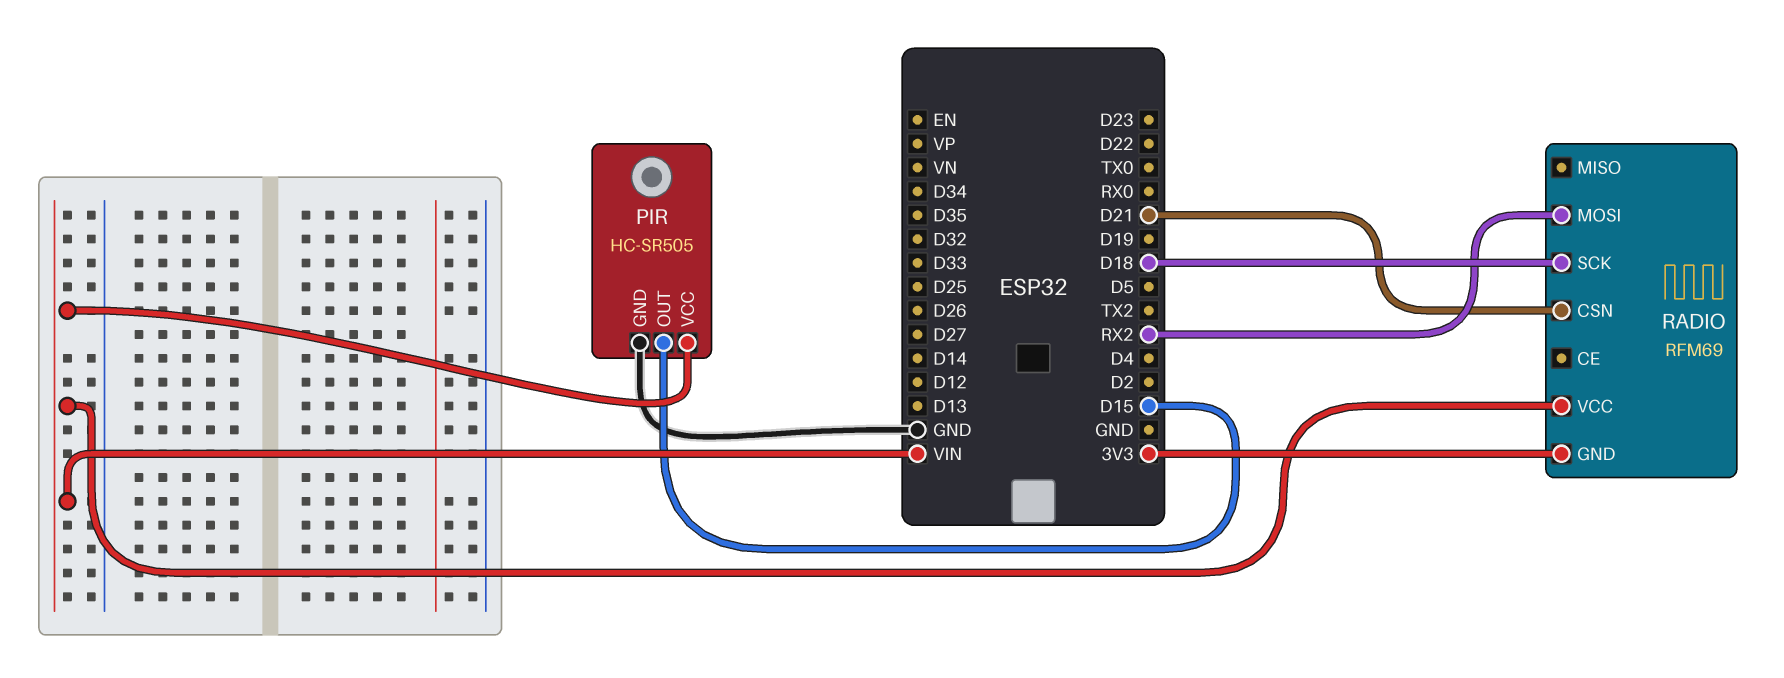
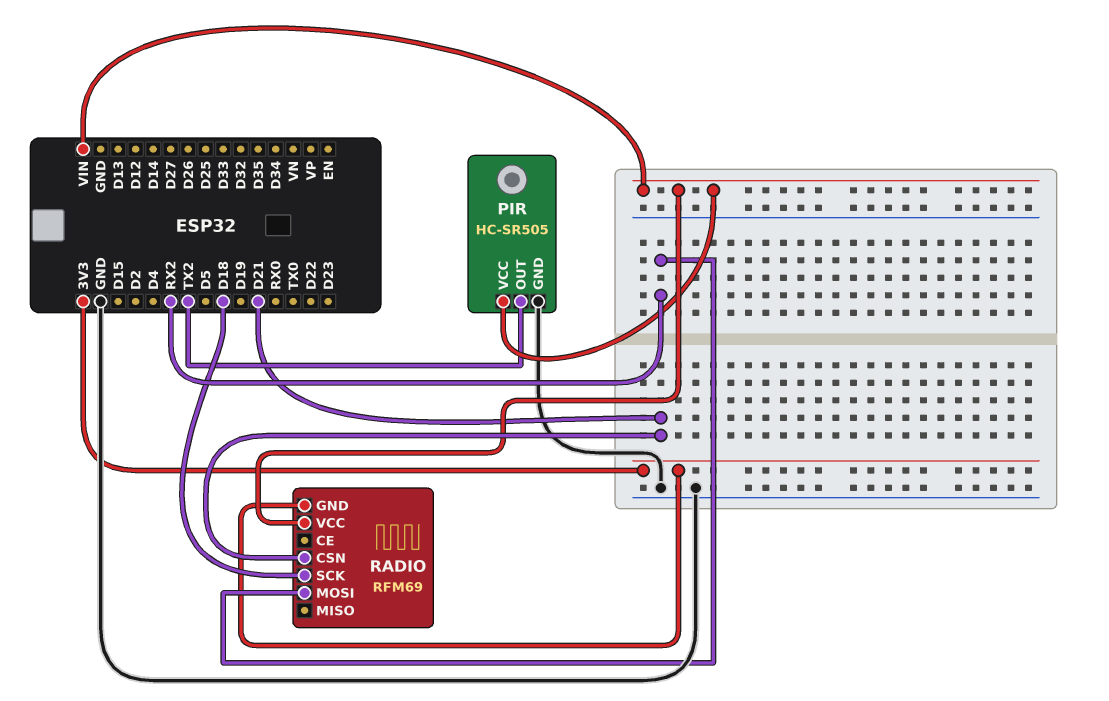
PIR pin OUT: D15 -> TX2

